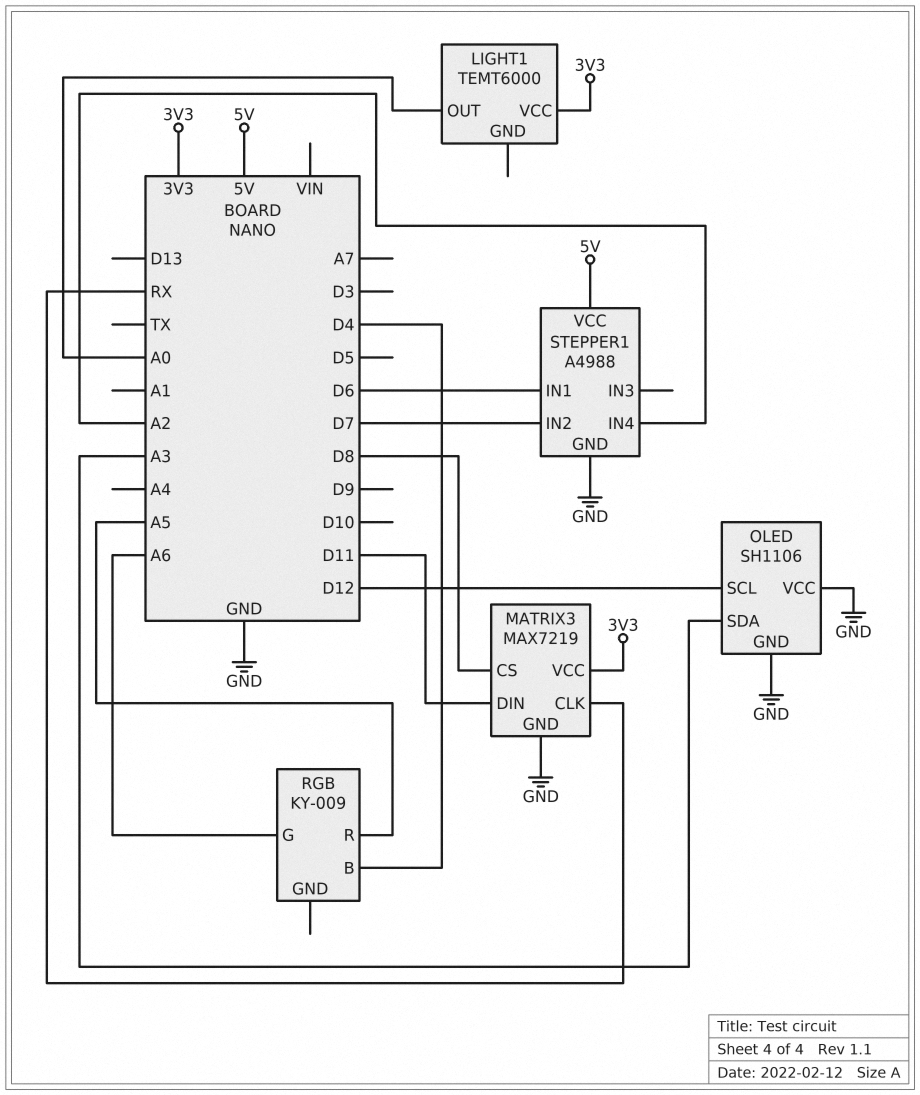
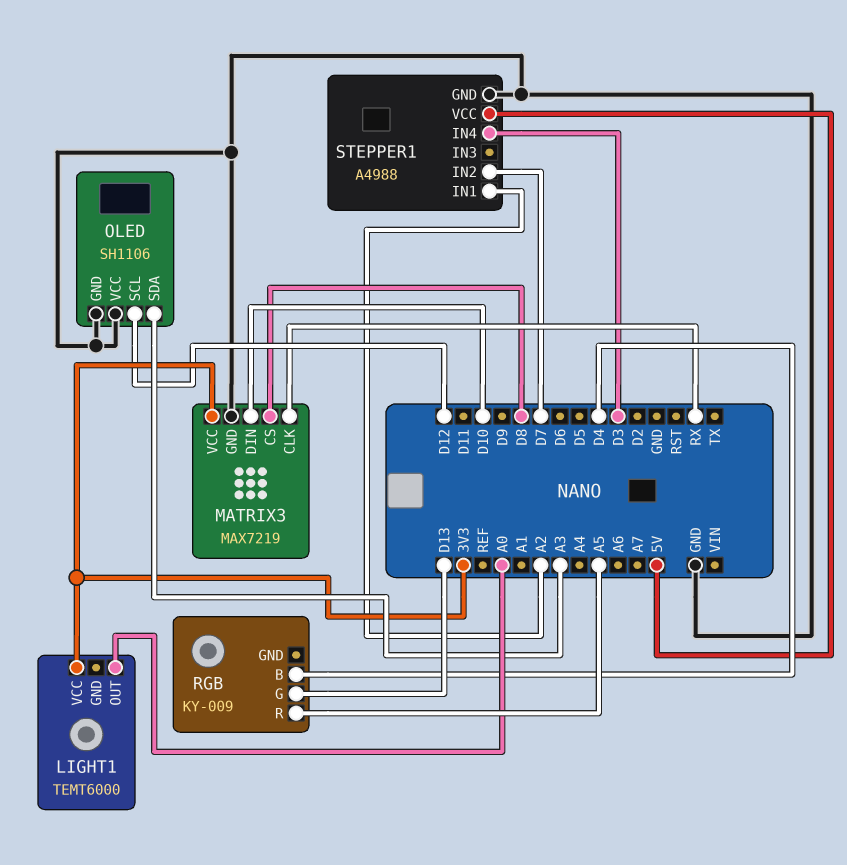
MATRIX3 pin DIN: D11 -> D10
RGB pin G: A6 -> D13
STEPPER1 pin IN1: D6 -> A2
STEPPER1 pin IN4: A2 -> D3

